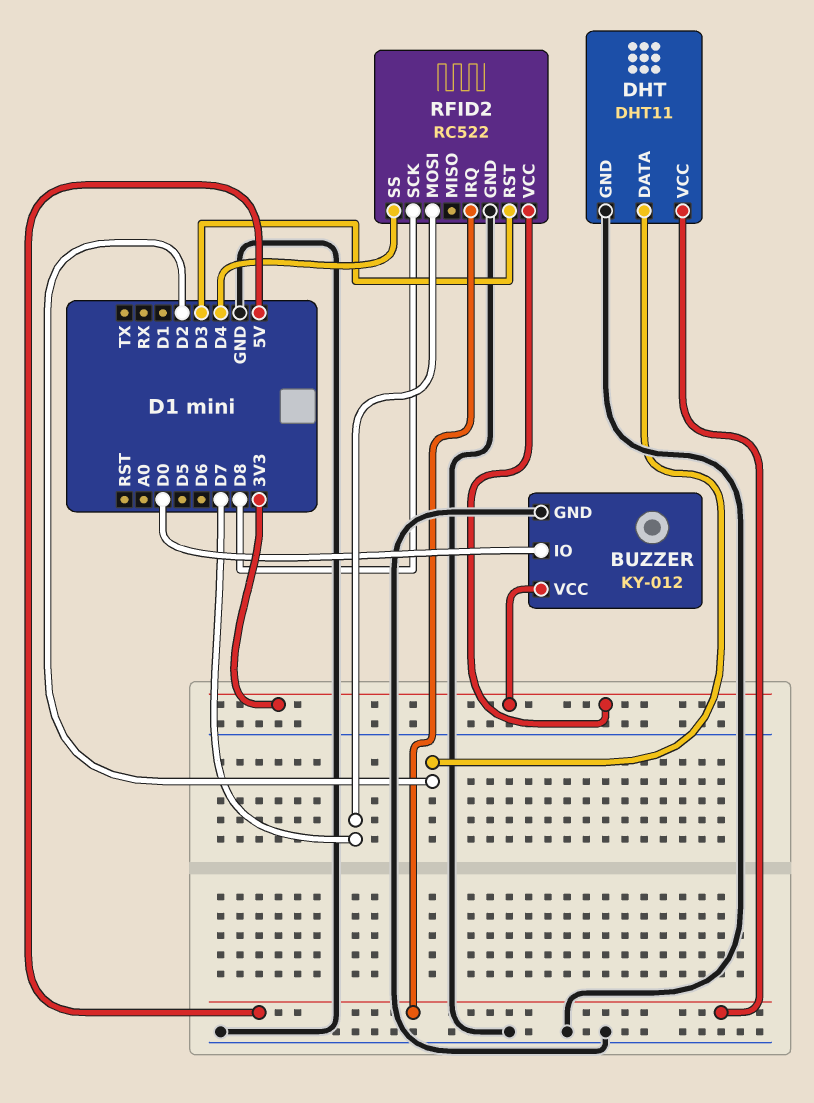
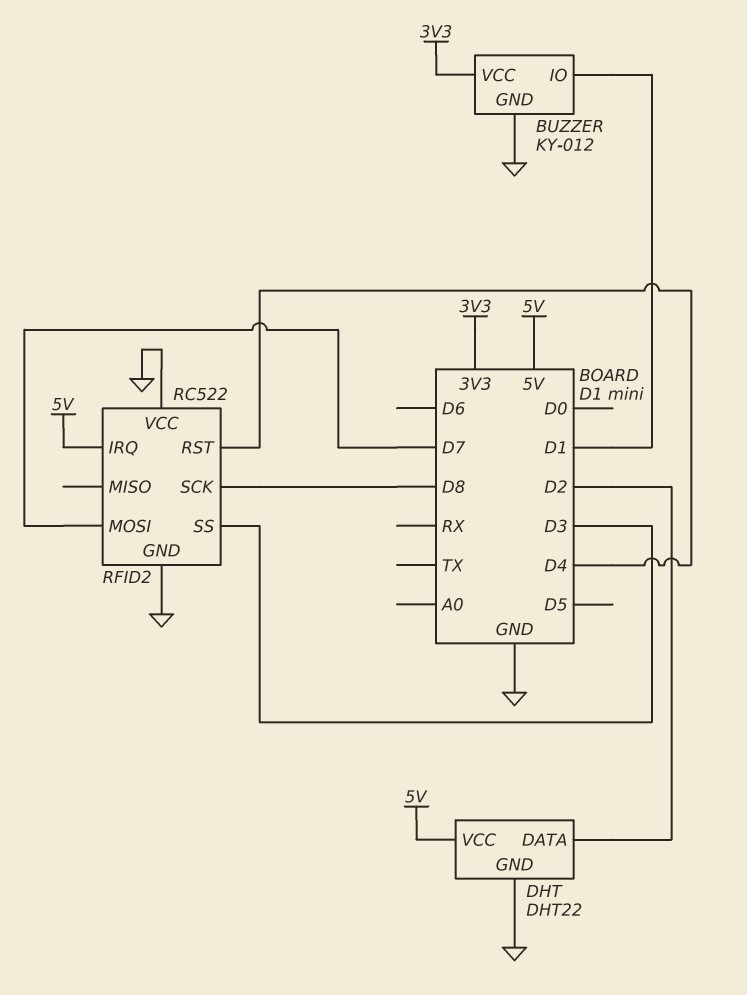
BUZZER pin IO: D0 -> D1
DHT: DHT11 -> DHT22
RFID2 pin RST: D3 -> D4
RFID2 pin SS: D4 -> D3
RFID2 pin VCC: 3V3 -> GND

